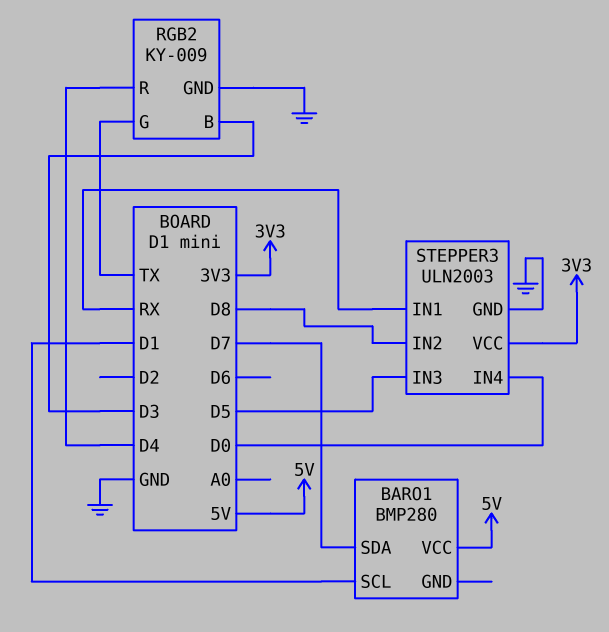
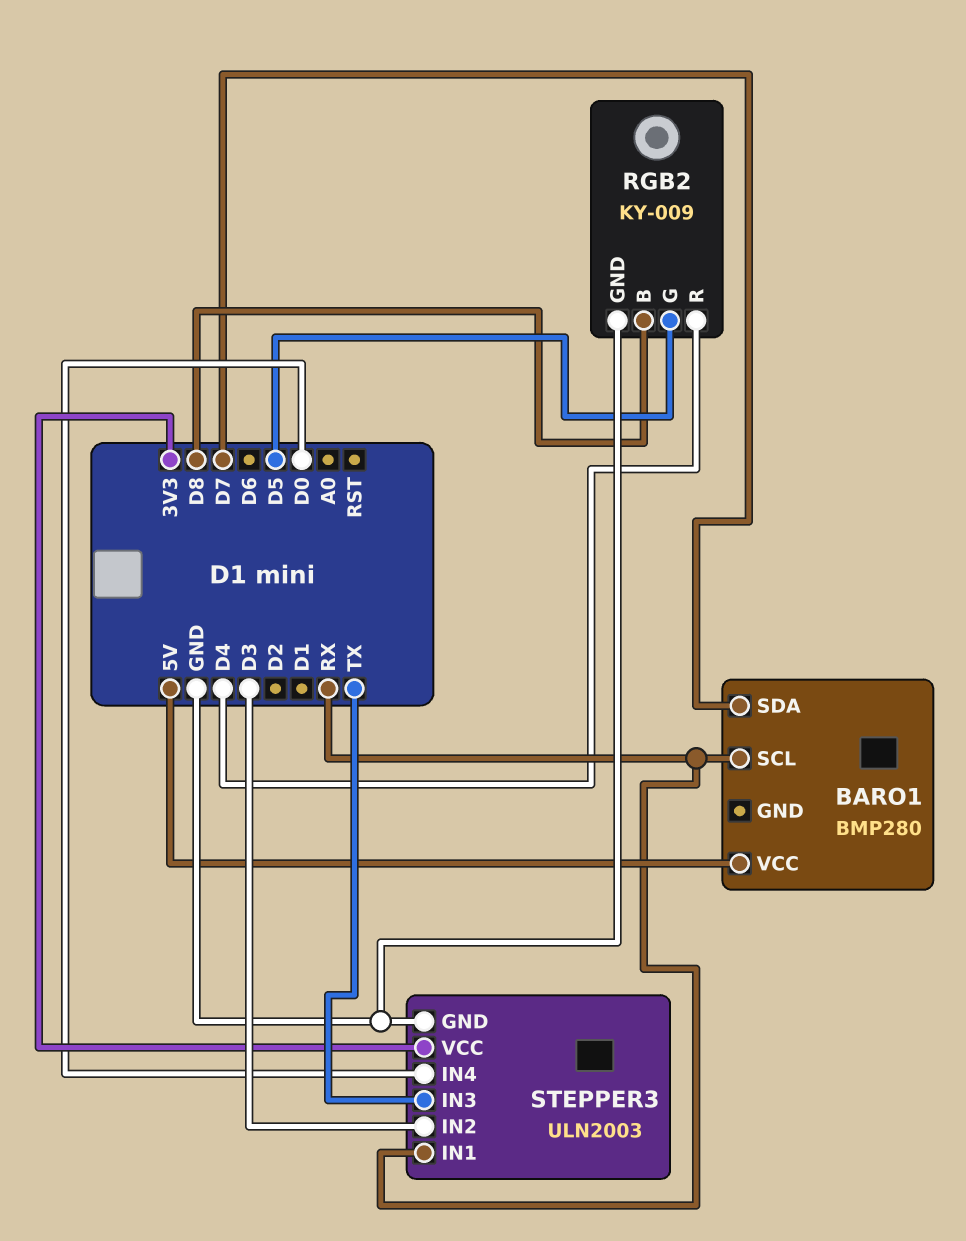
BARO1 pin SCL: D1 -> RX
RGB2 pin B: D3 -> D8
RGB2 pin G: TX -> D5
STEPPER3 pin IN2: D8 -> D3
STEPPER3 pin IN3: D5 -> TX

